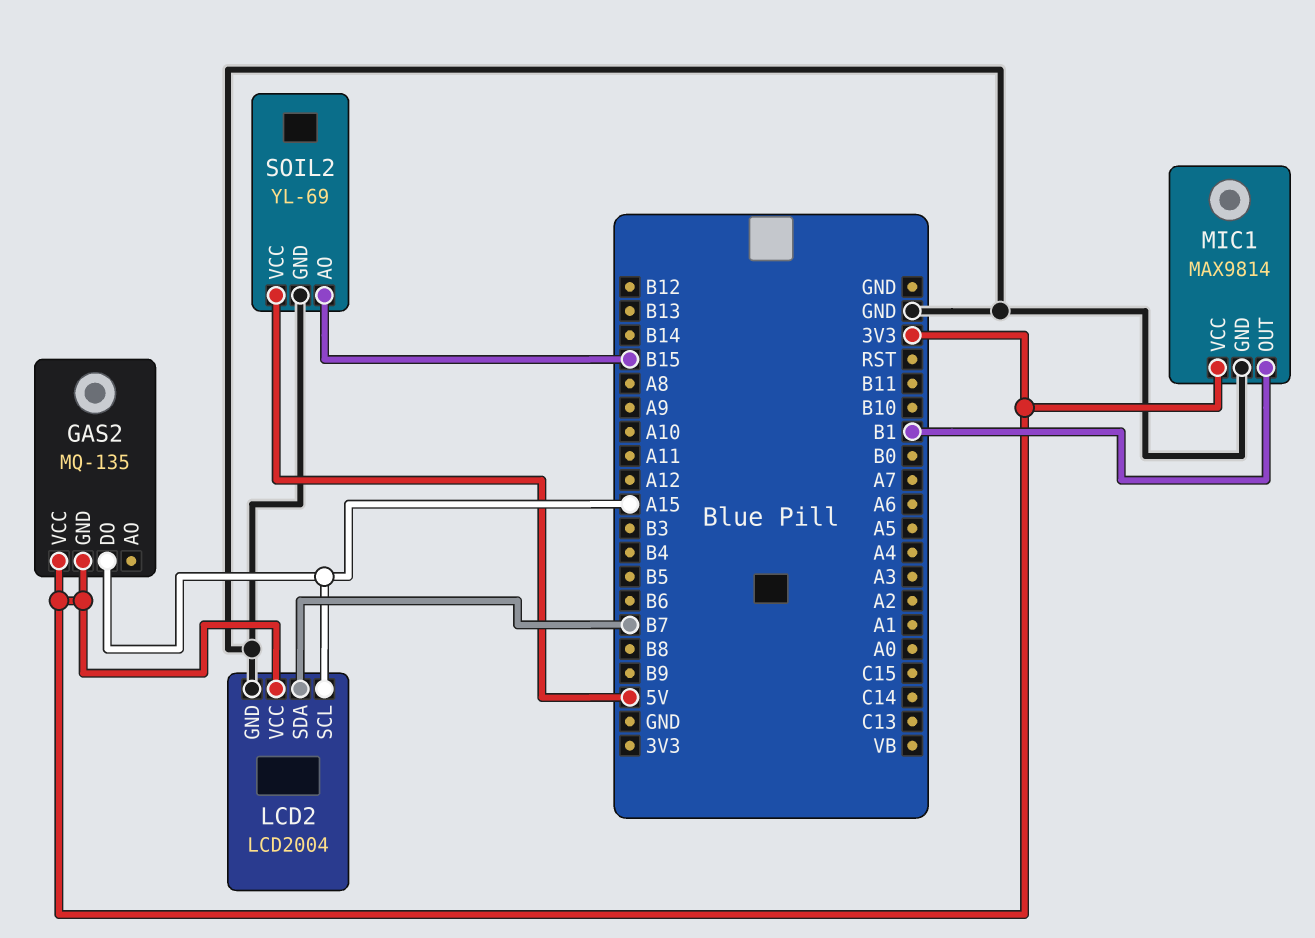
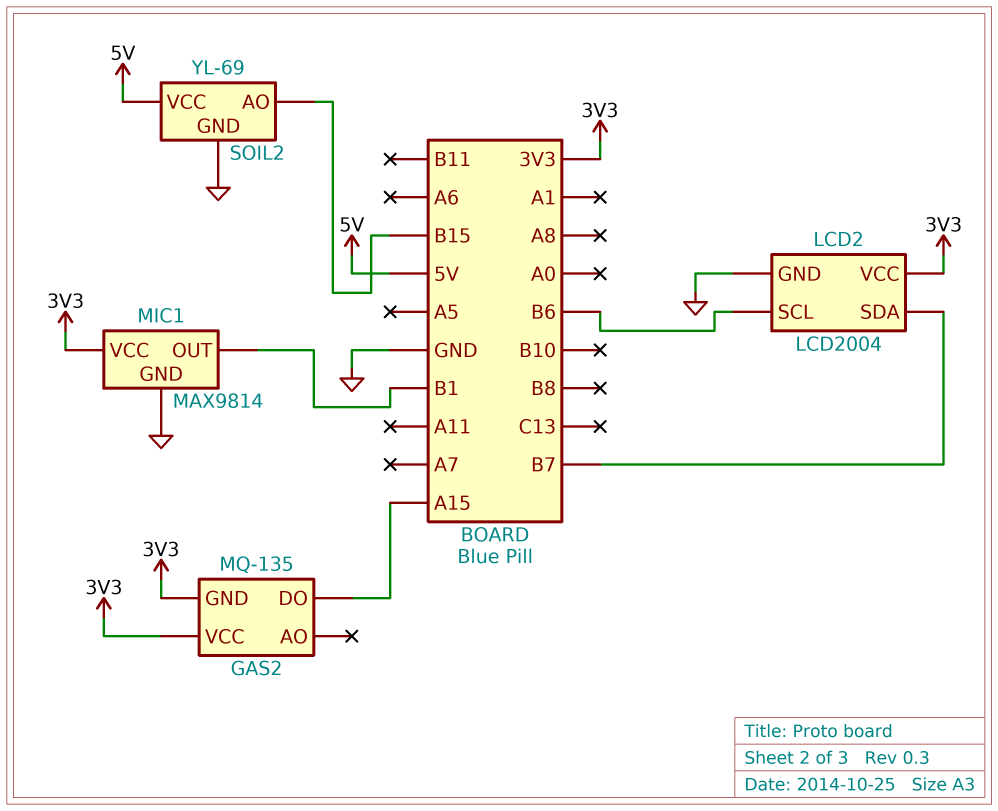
LCD2 pin SCL: A15 -> B6

